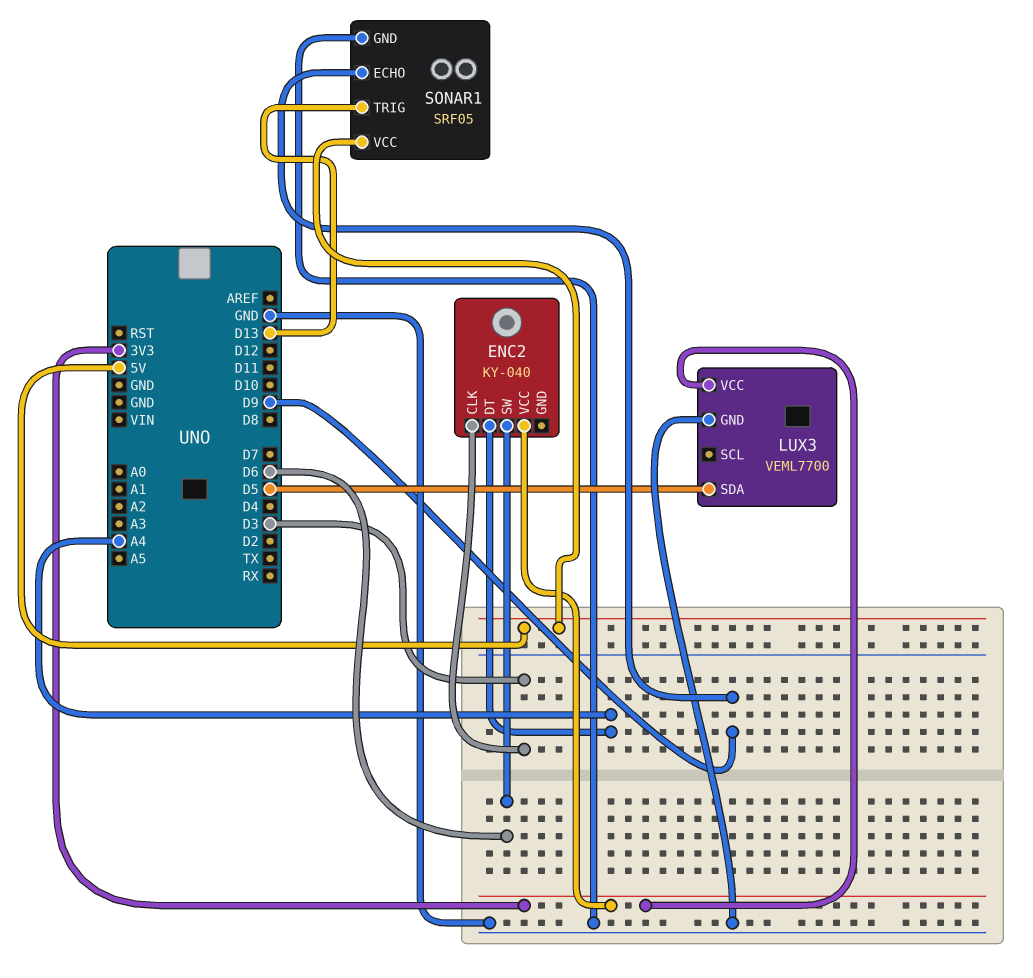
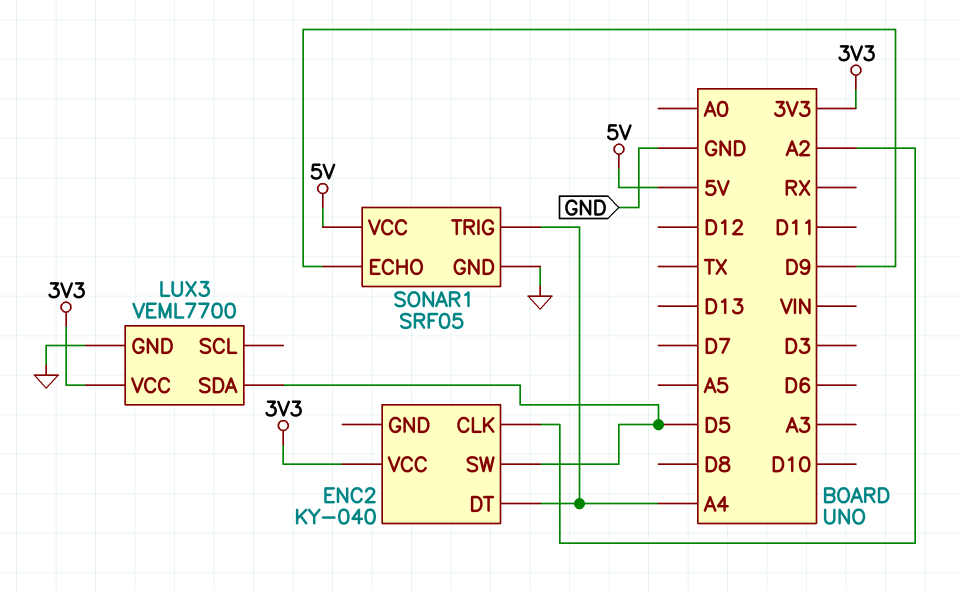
ENC2 pin CLK: D3 -> A2
ENC2 pin SW: D6 -> D5
SONAR1 pin TRIG: D13 -> A4

